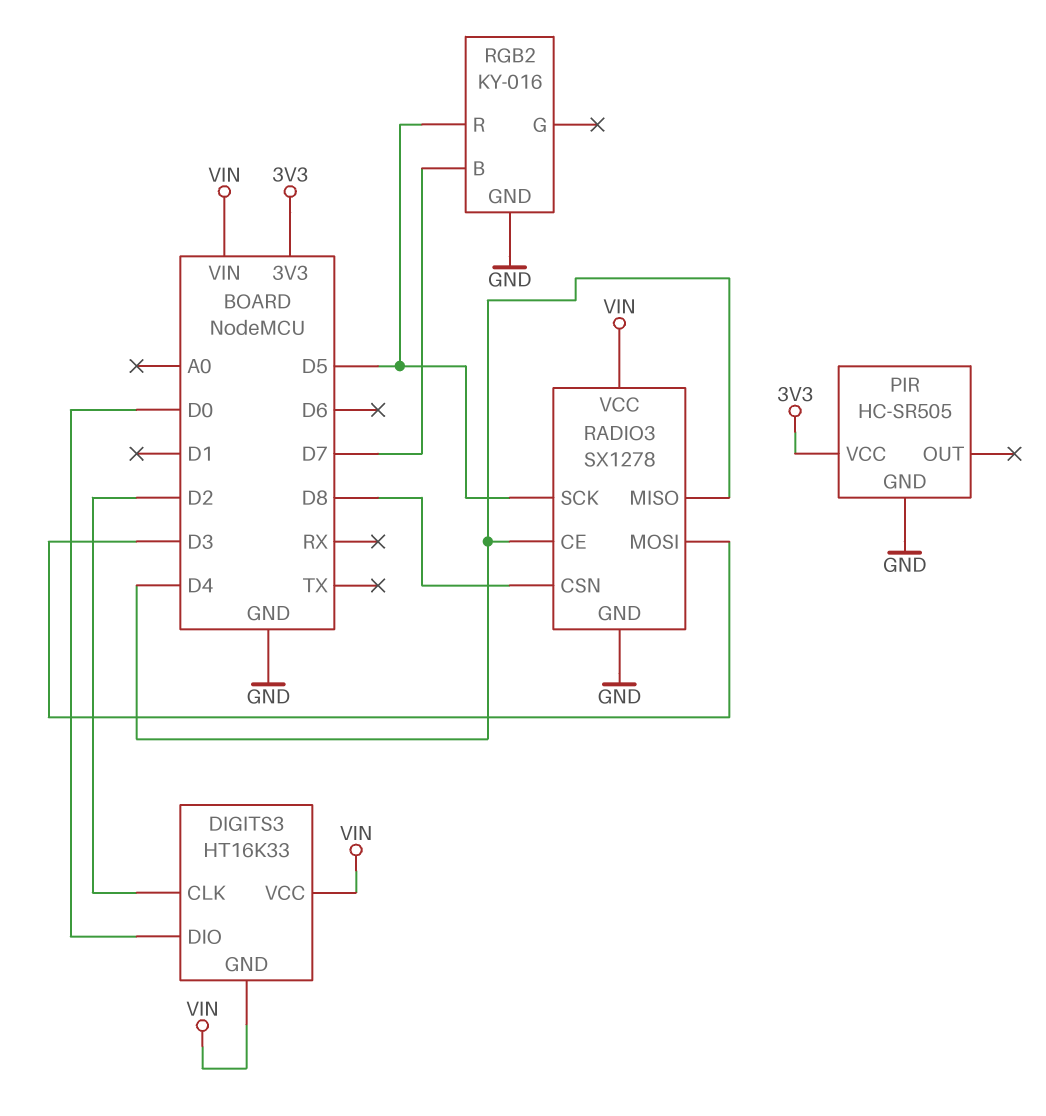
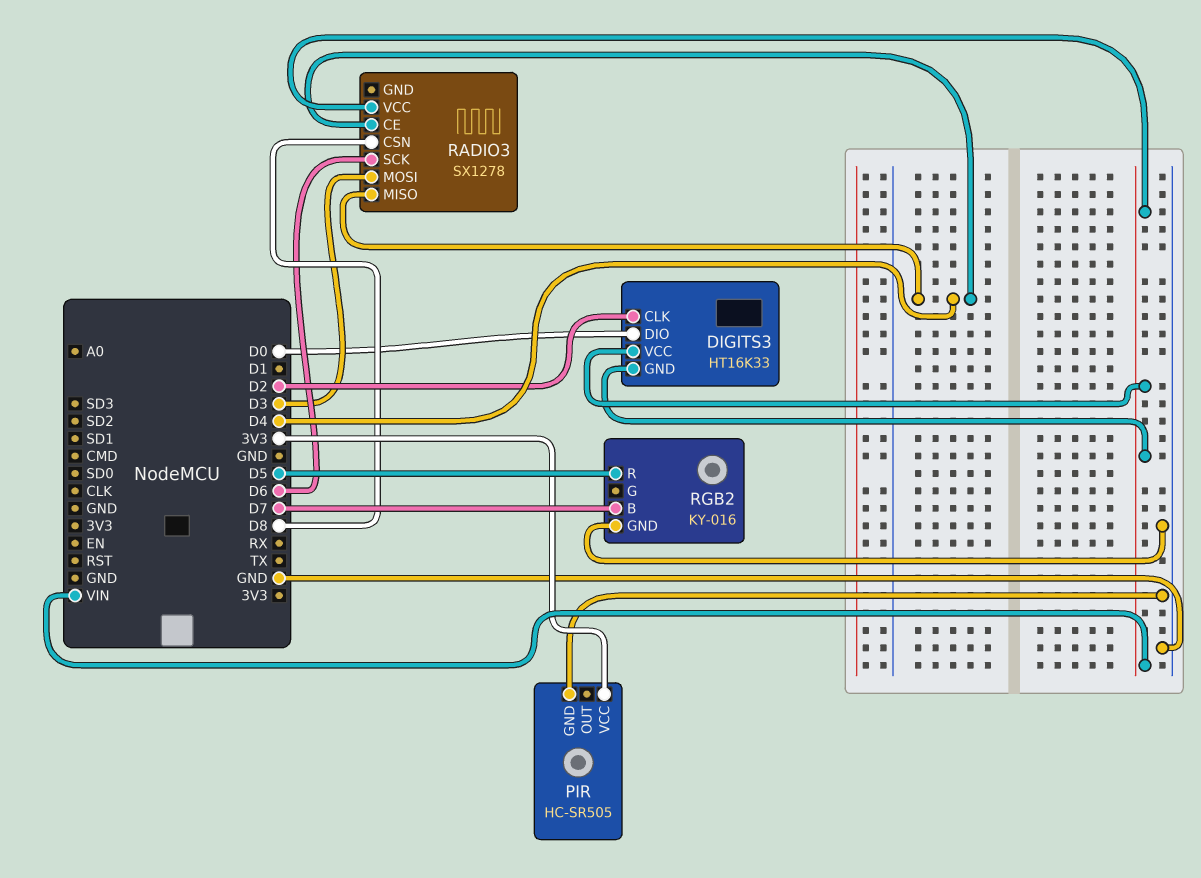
RADIO3 pin GND: GND -> none
RADIO3 pin SCK: D5 -> D6

